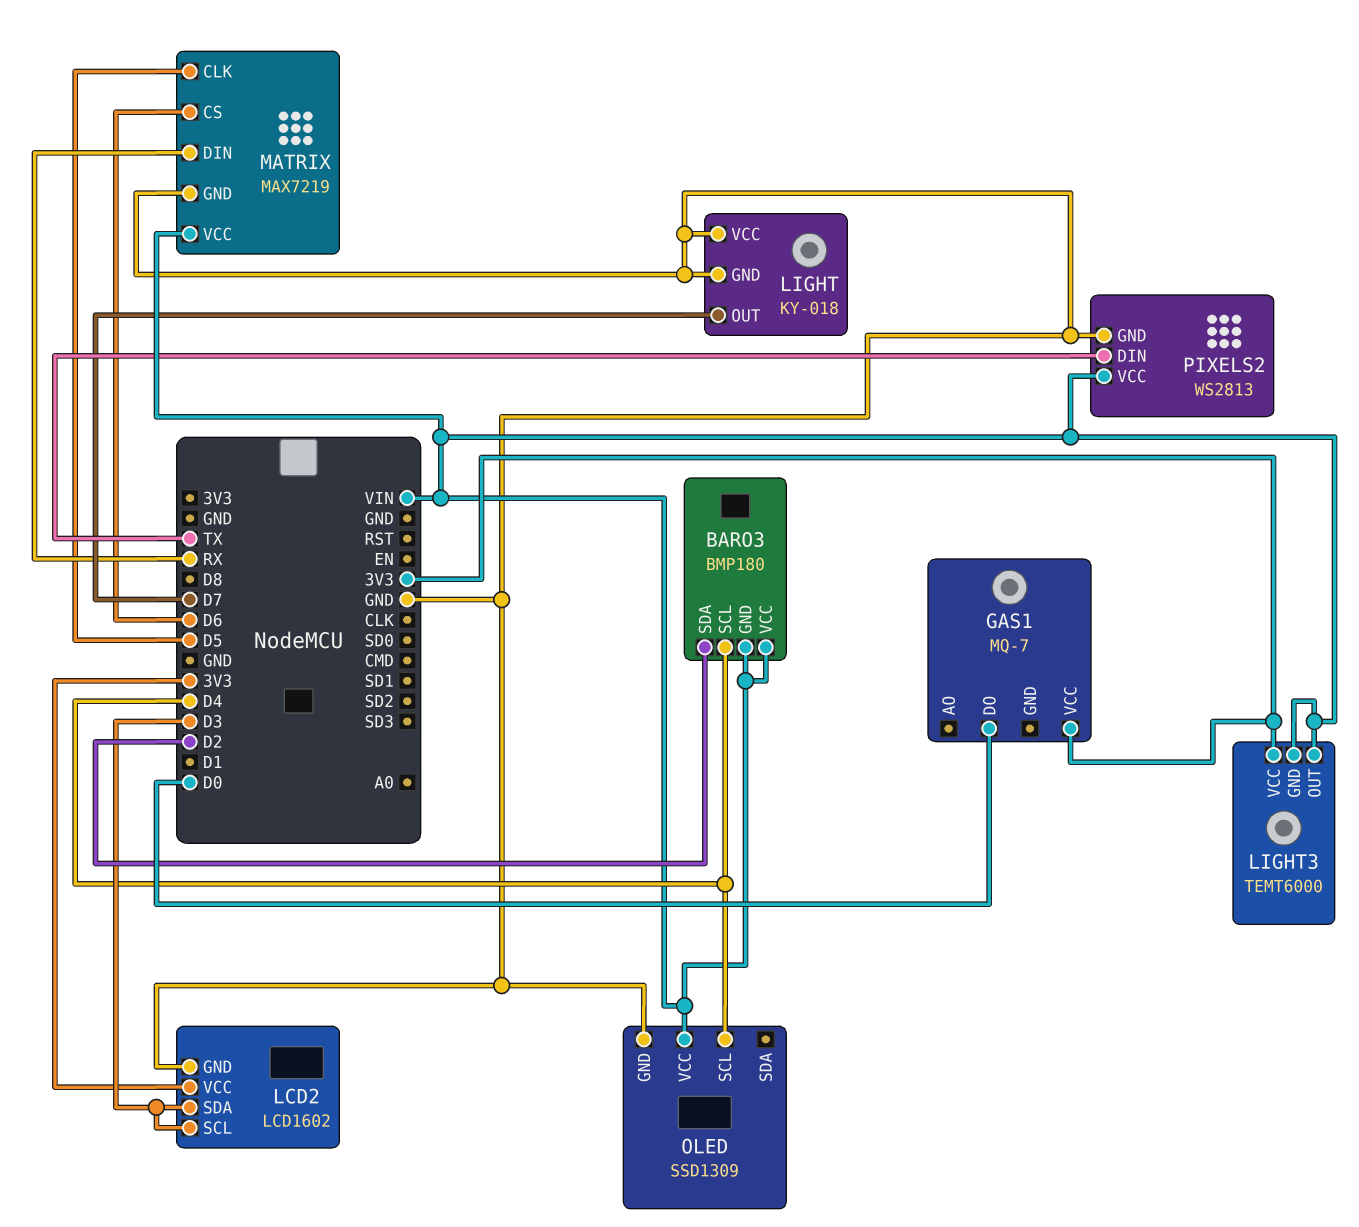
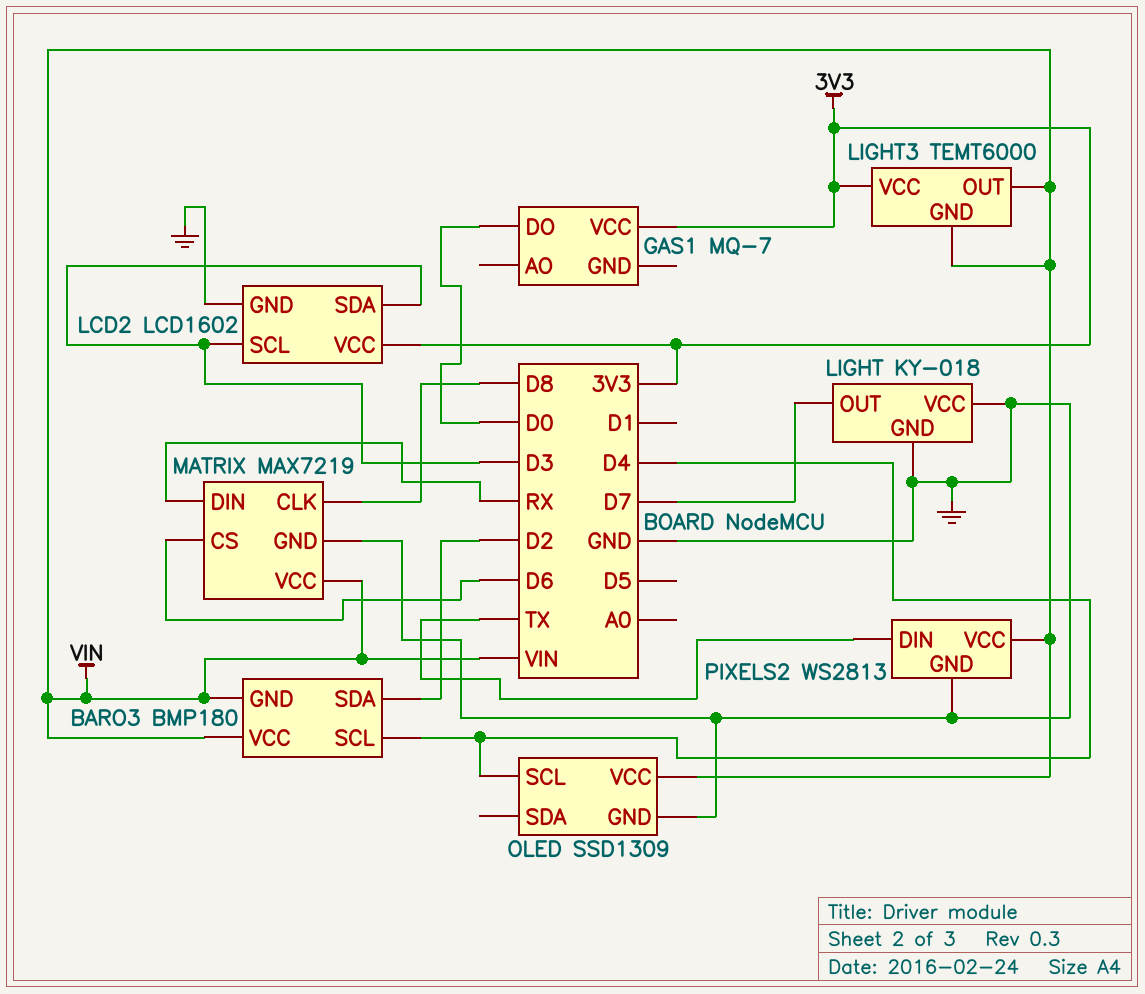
MATRIX pin CLK: D5 -> D8

